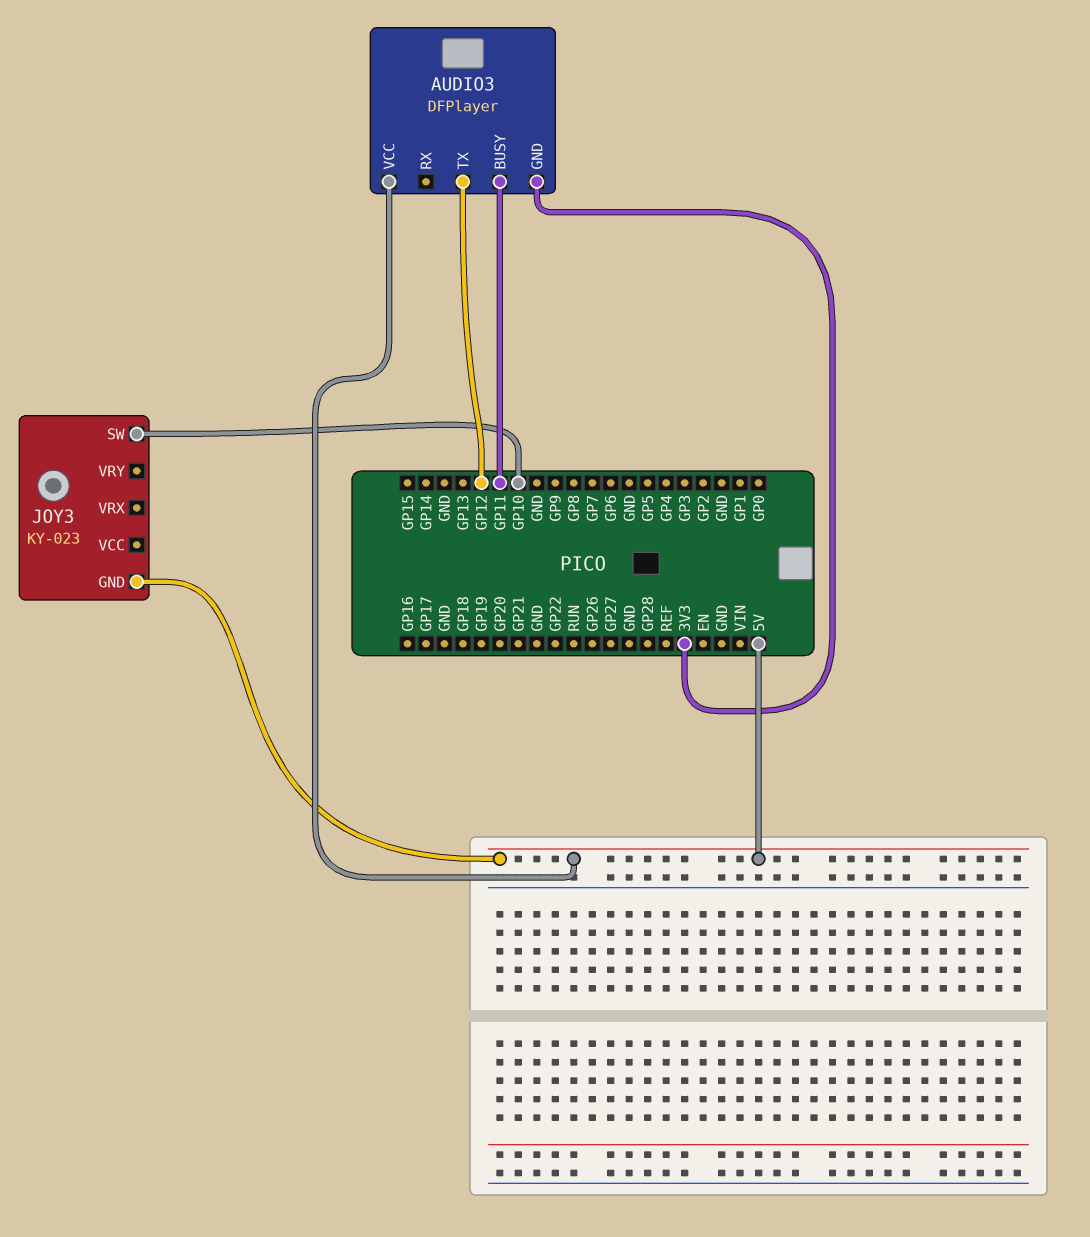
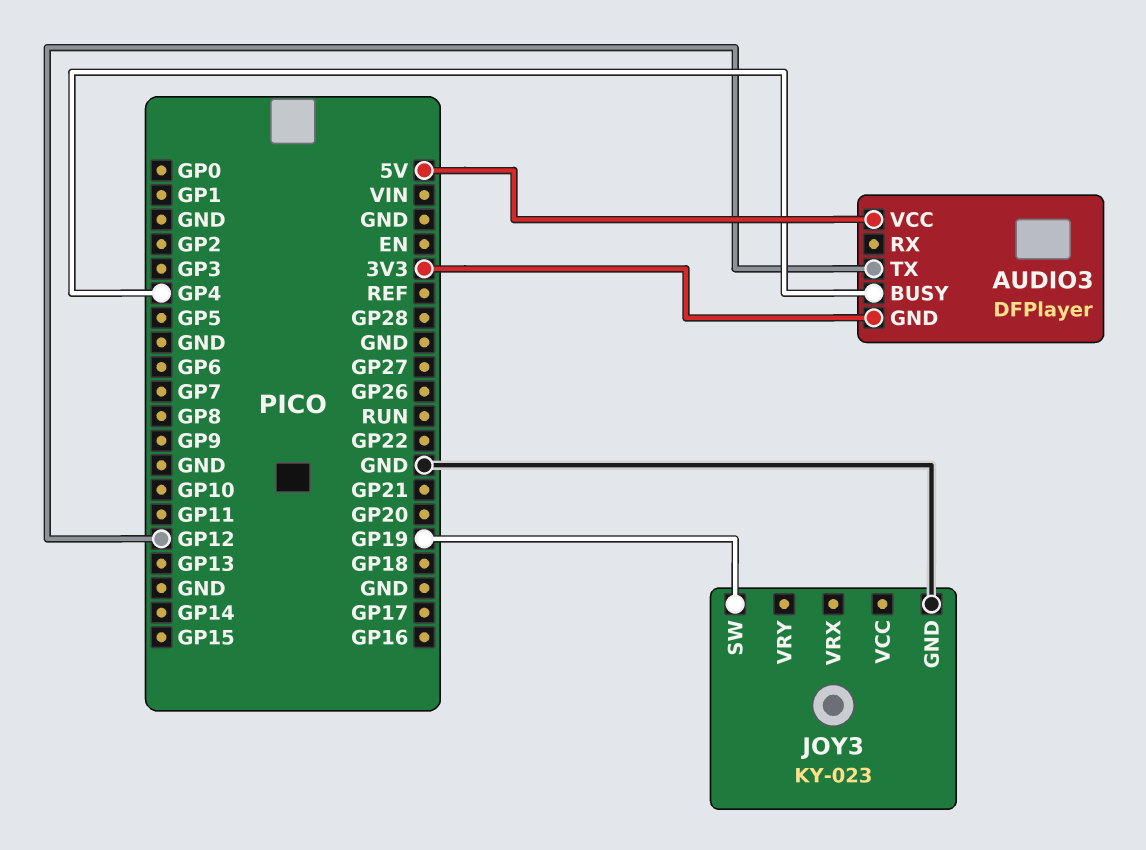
AUDIO3 pin BUSY: GP11 -> GP4
JOY3 pin GND: 5V -> GND
JOY3 pin SW: GP10 -> GP19

